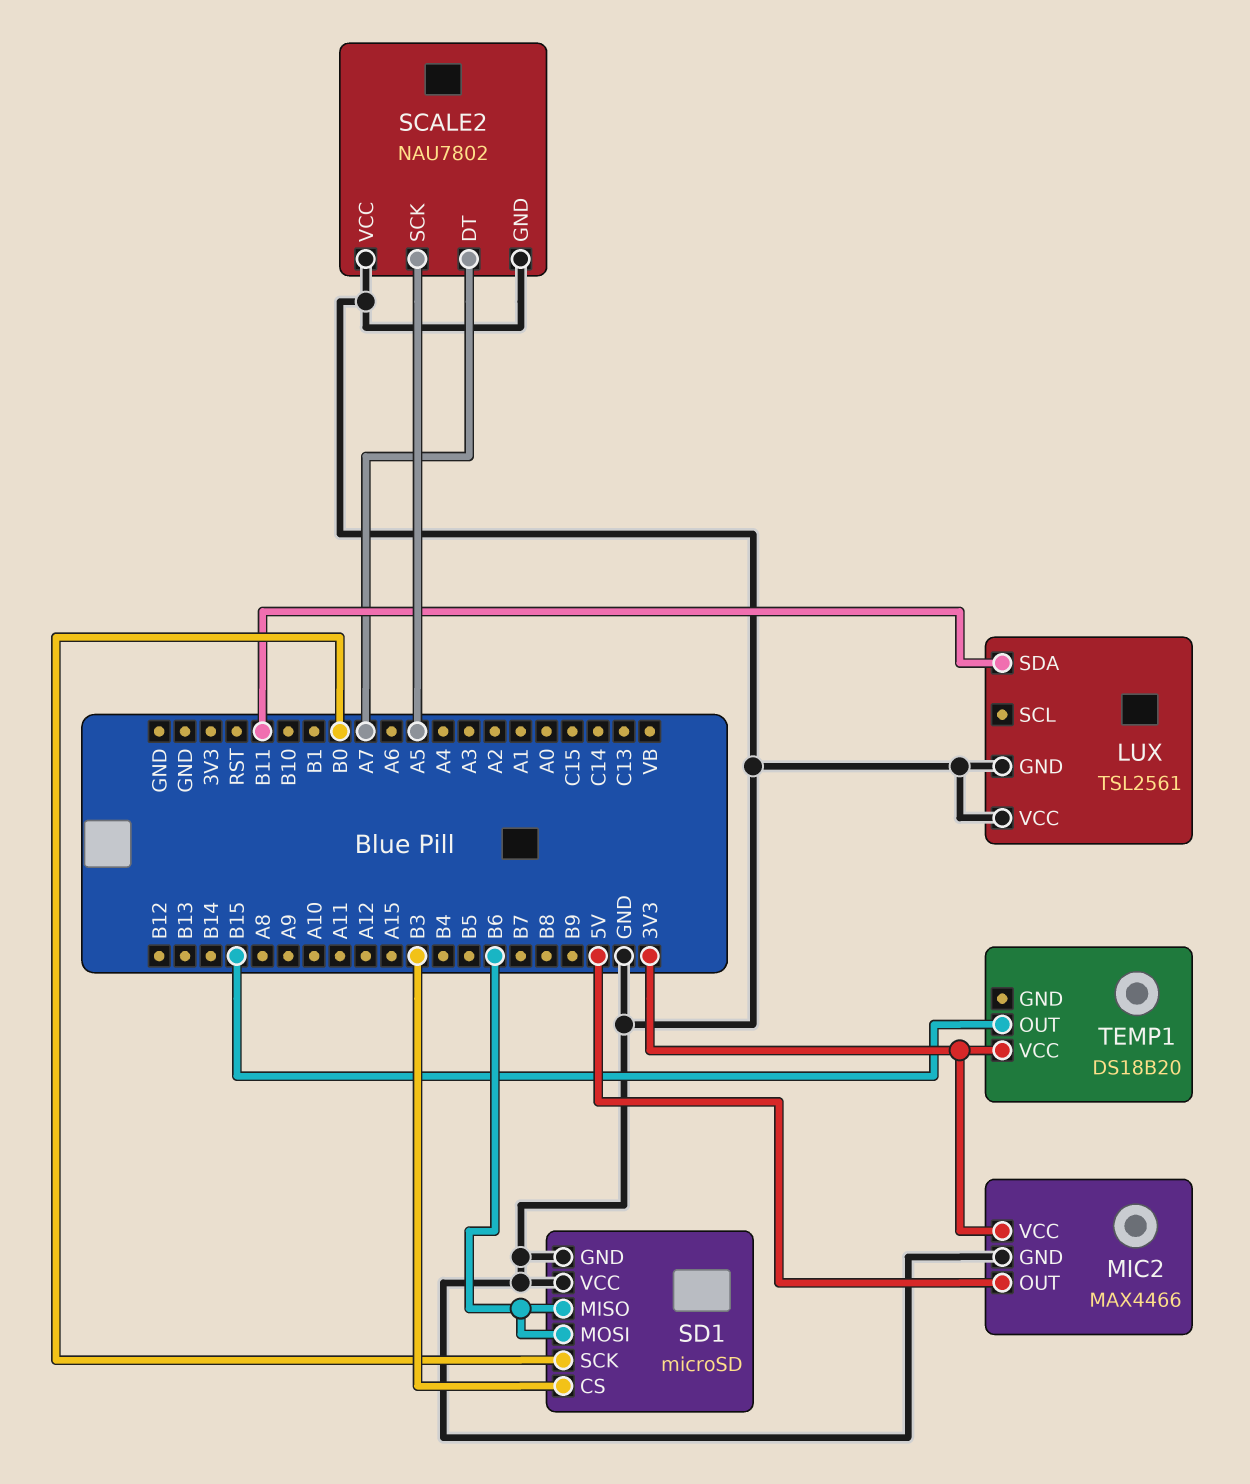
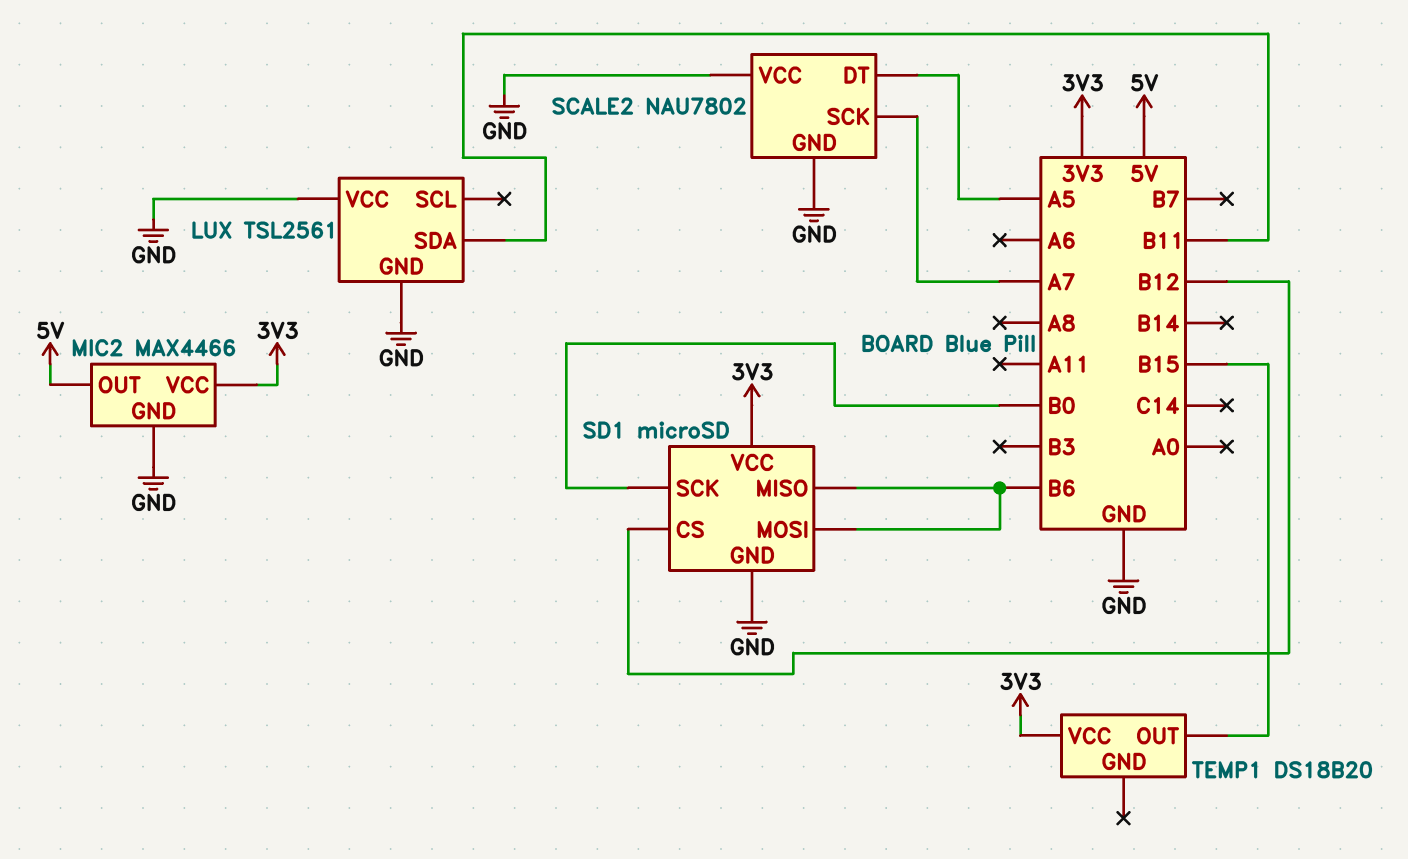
SCALE2 pin DT: A7 -> A5
SCALE2 pin SCK: A5 -> A7
SD1 pin CS: B3 -> B12
SD1 pin VCC: GND -> 3V3

